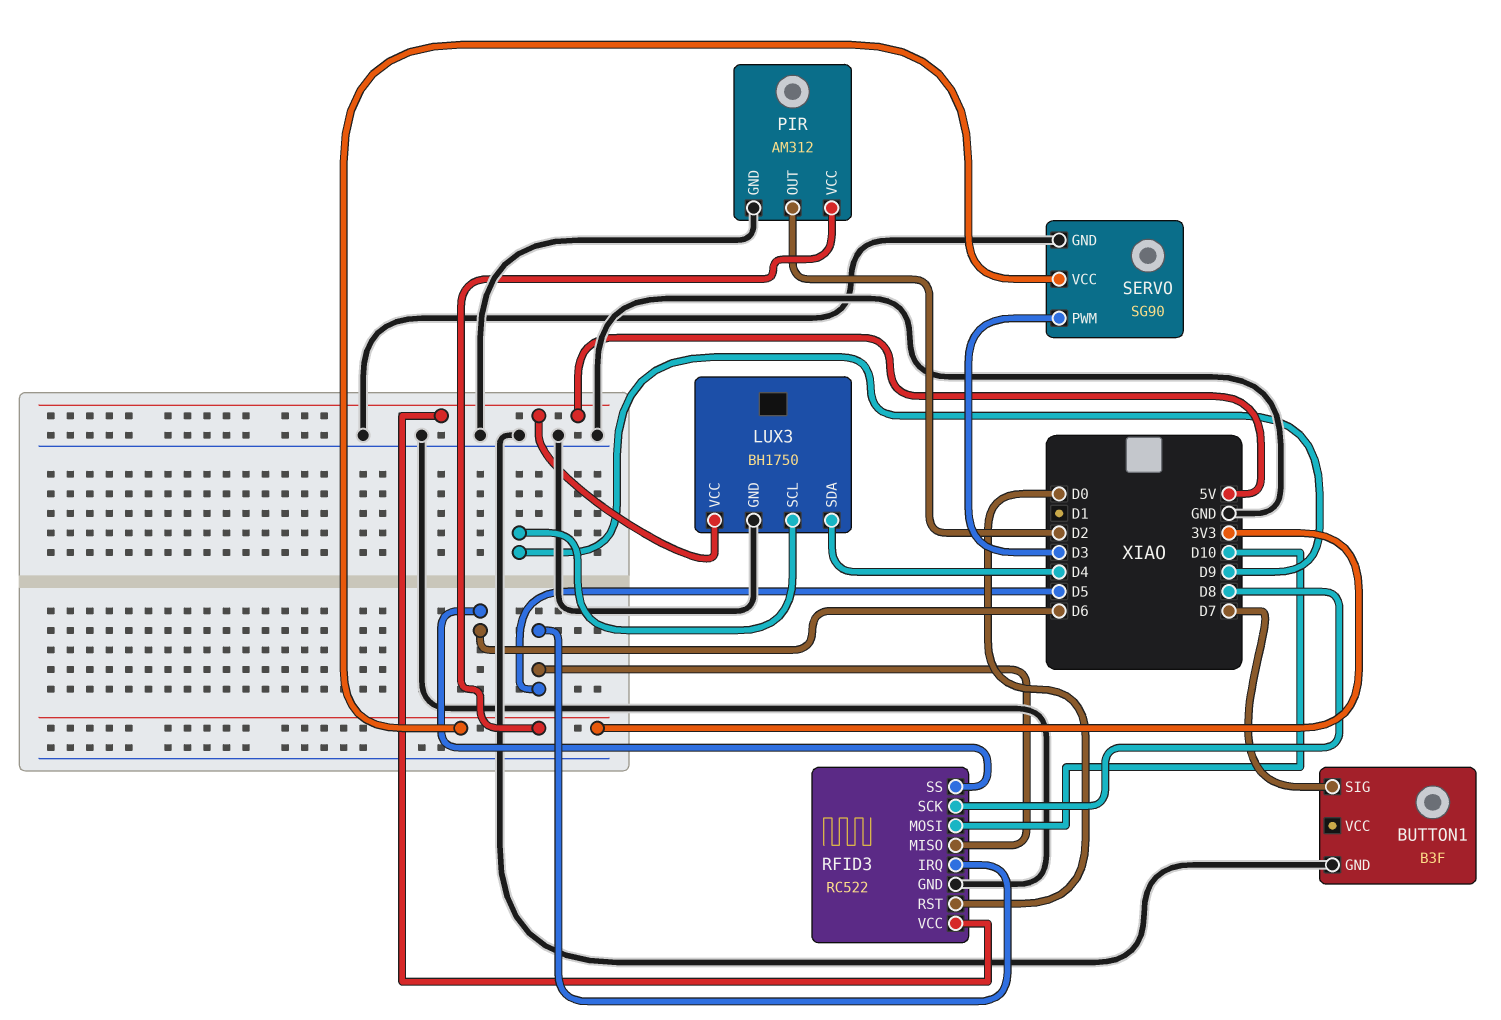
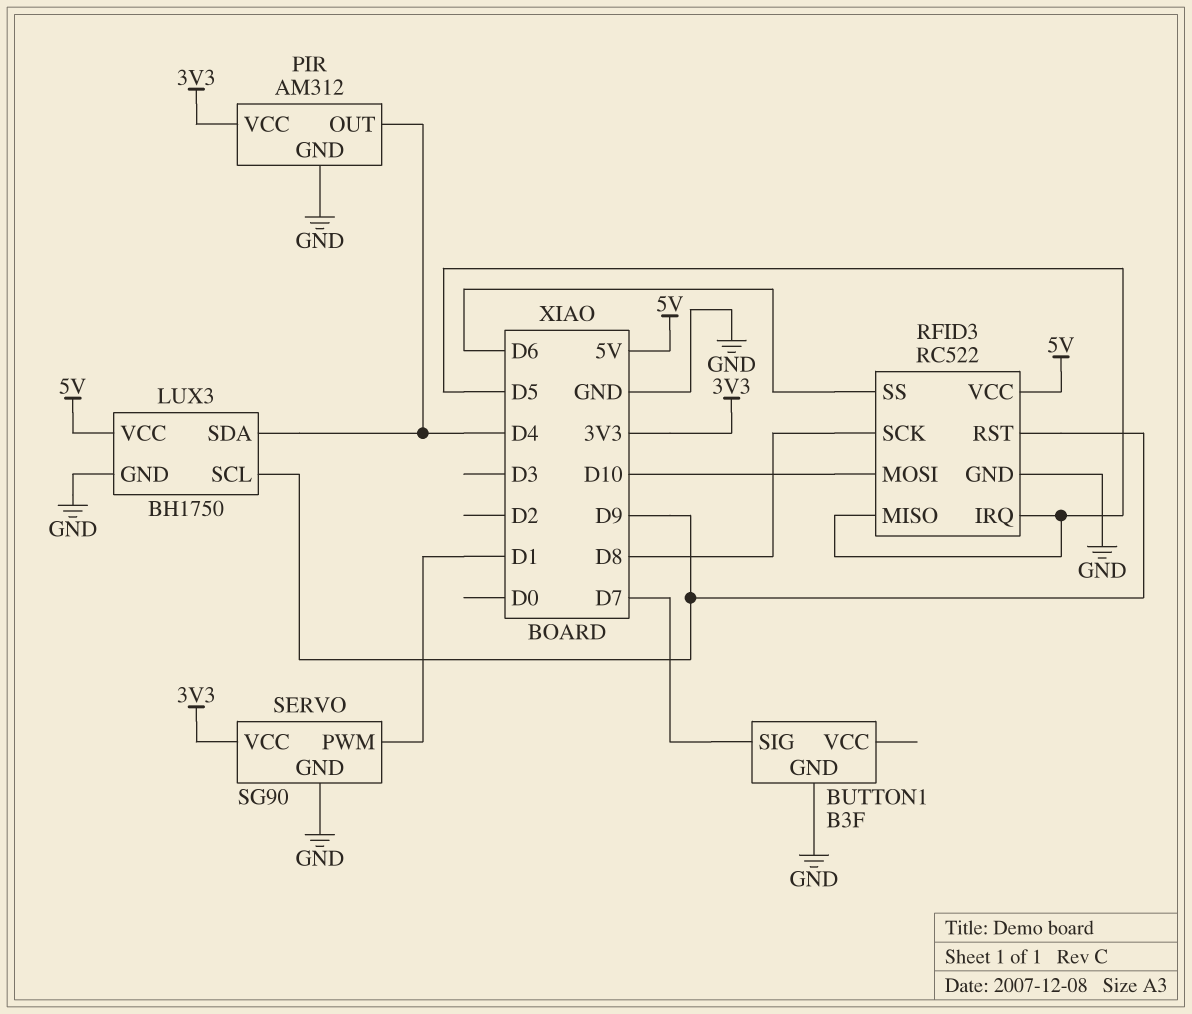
PIR pin OUT: D2 -> D4
RFID3 pin RST: D0 -> D9
SERVO pin PWM: D3 -> D1

